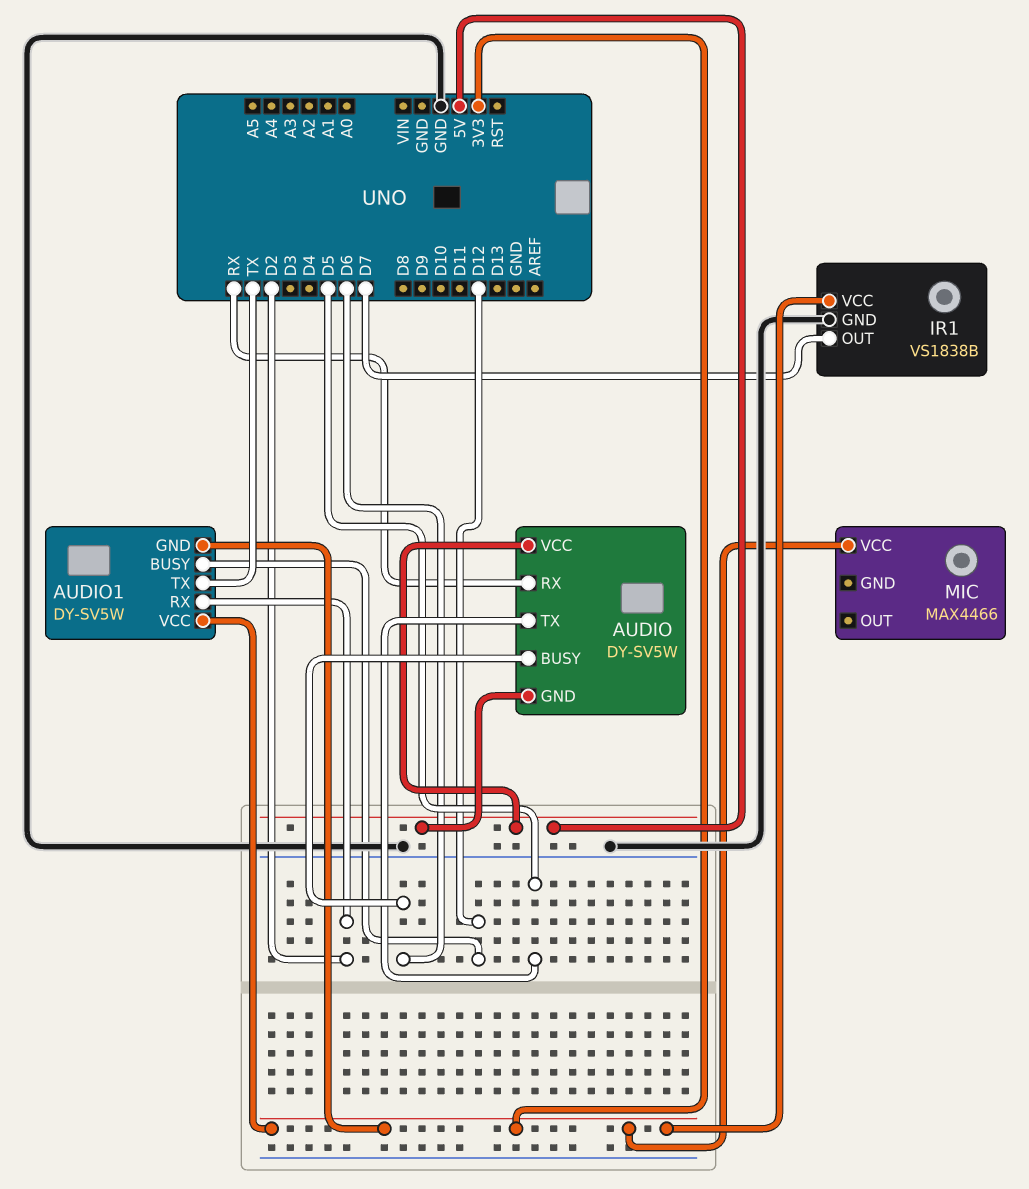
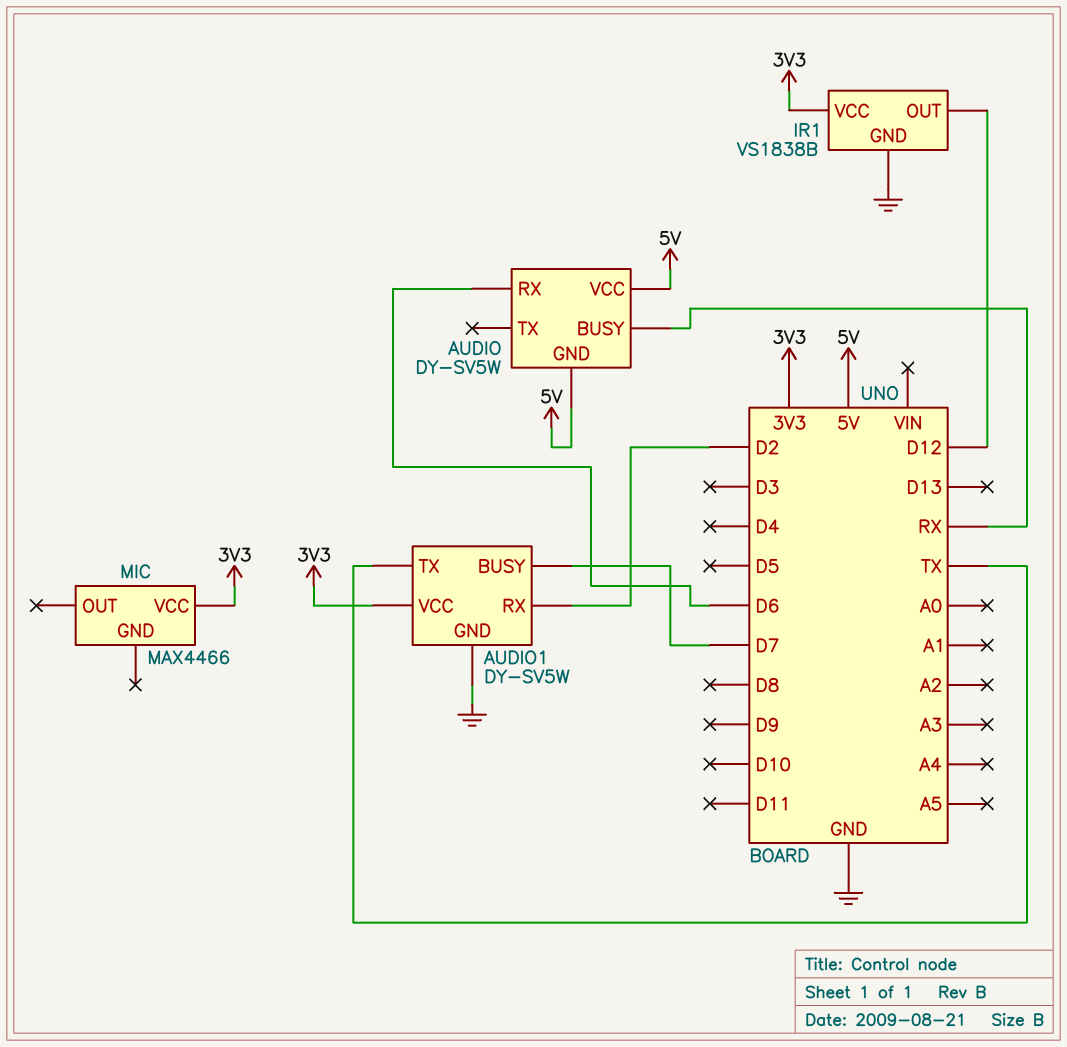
AUDIO pin BUSY: D6 -> RX
AUDIO pin RX: RX -> D6
AUDIO pin TX: D5 -> none
AUDIO1 pin BUSY: D12 -> D7
AUDIO1 pin GND: 3V3 -> GND
IR1 pin OUT: D7 -> D12

